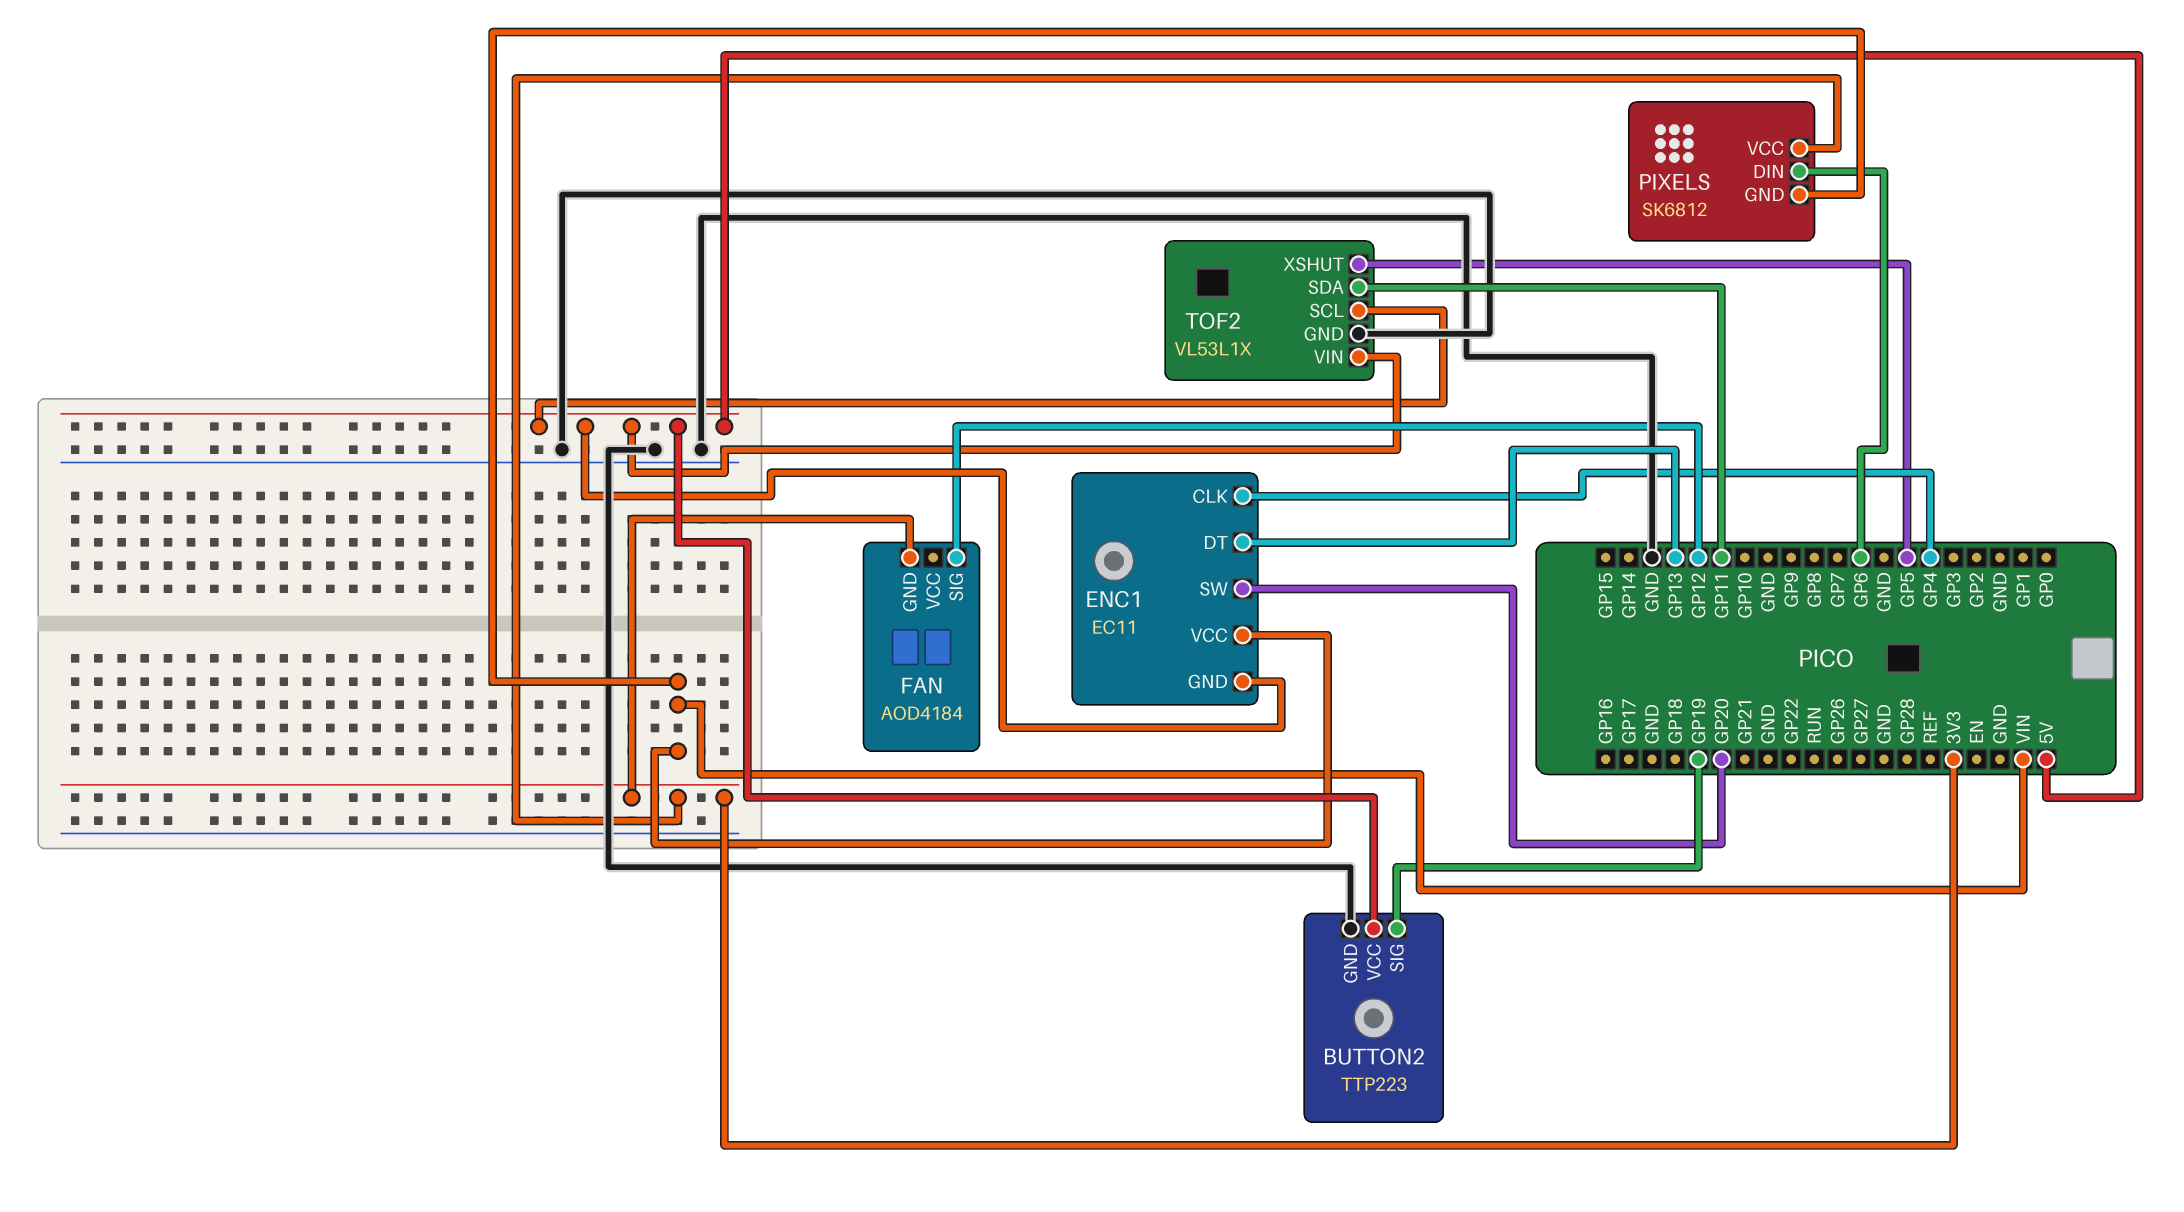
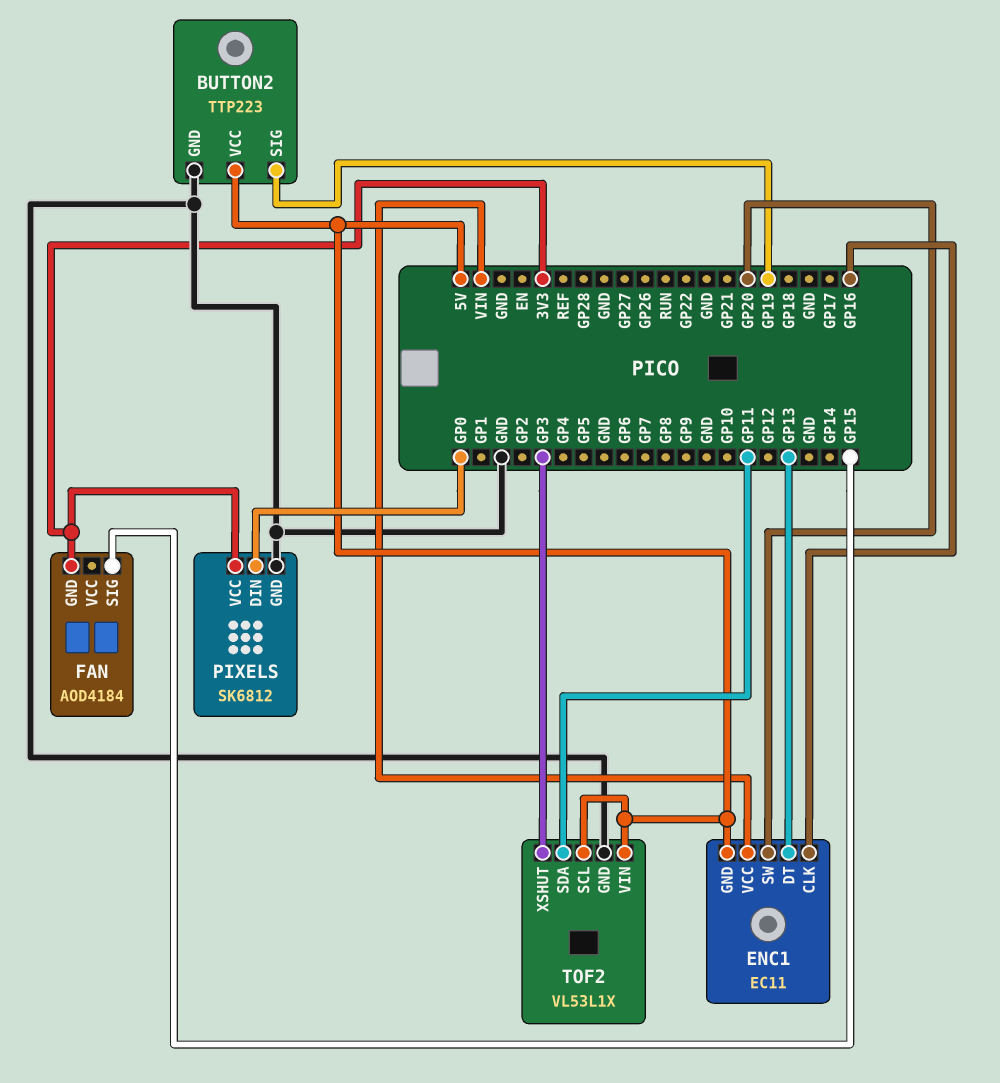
ENC1 pin CLK: GP4 -> GP16
FAN pin SIG: GP12 -> GP15
PIXELS pin DIN: GP6 -> GP0
PIXELS pin GND: VIN -> GND
TOF2 pin XSHUT: GP5 -> GP3

